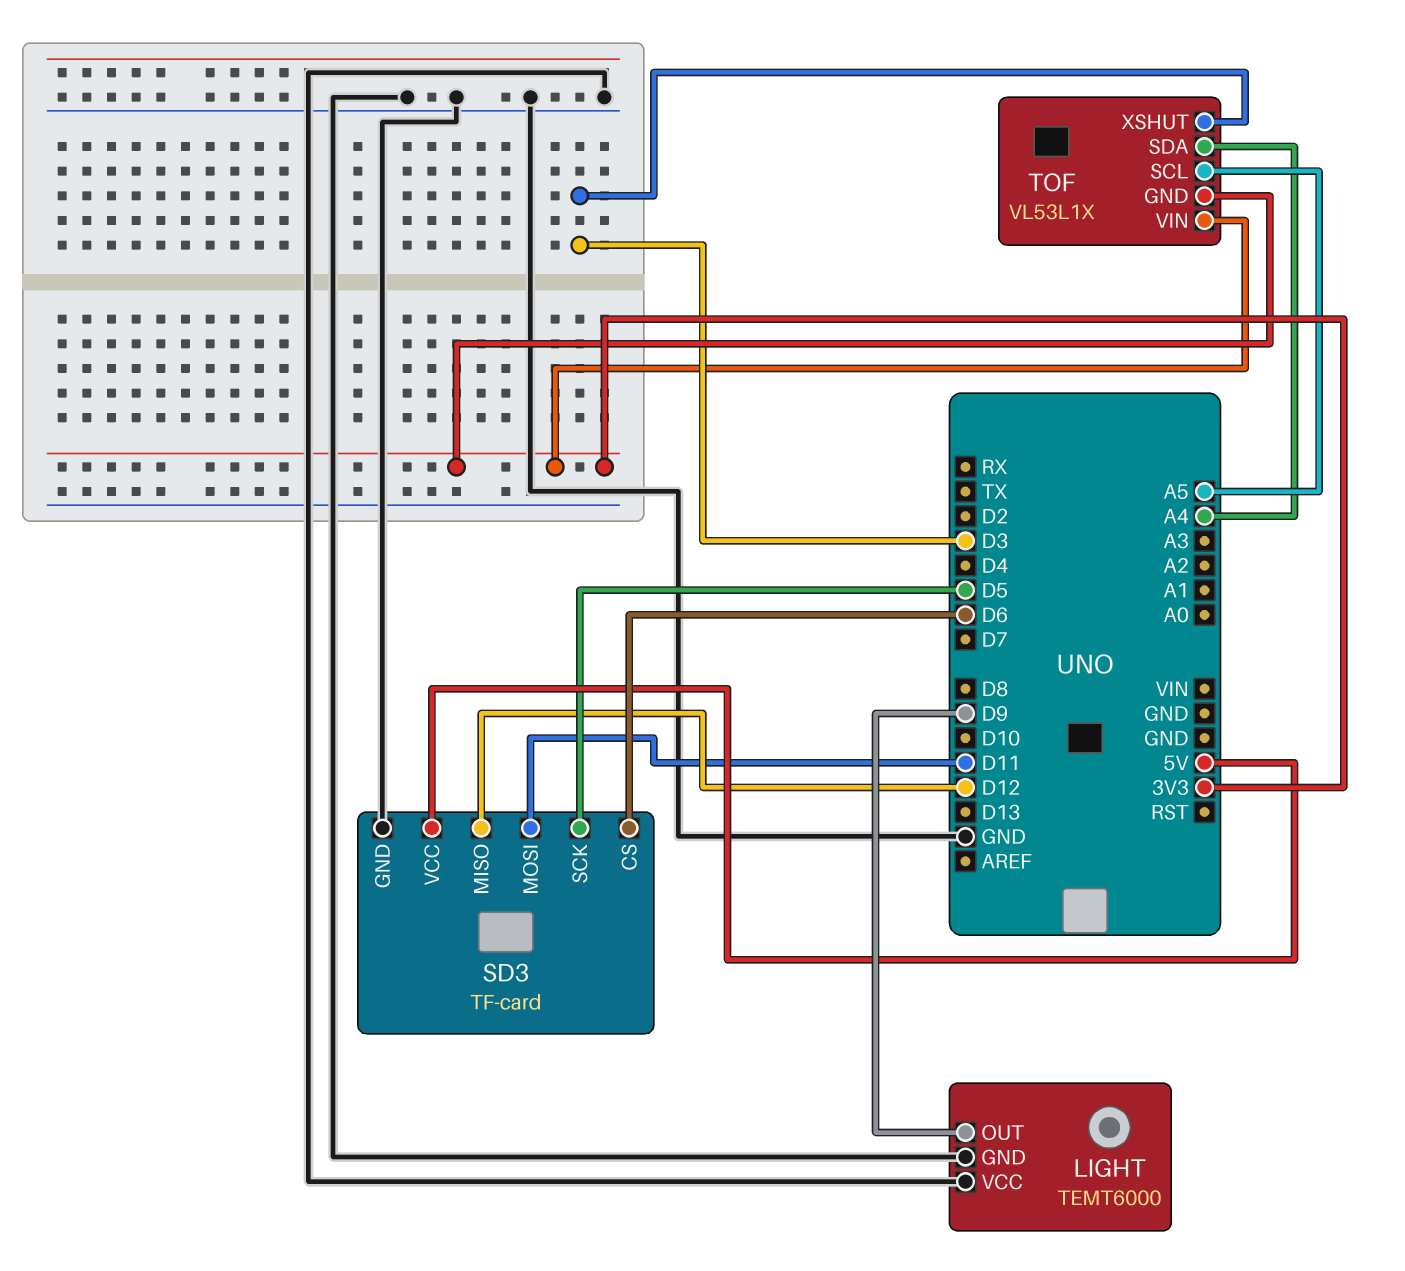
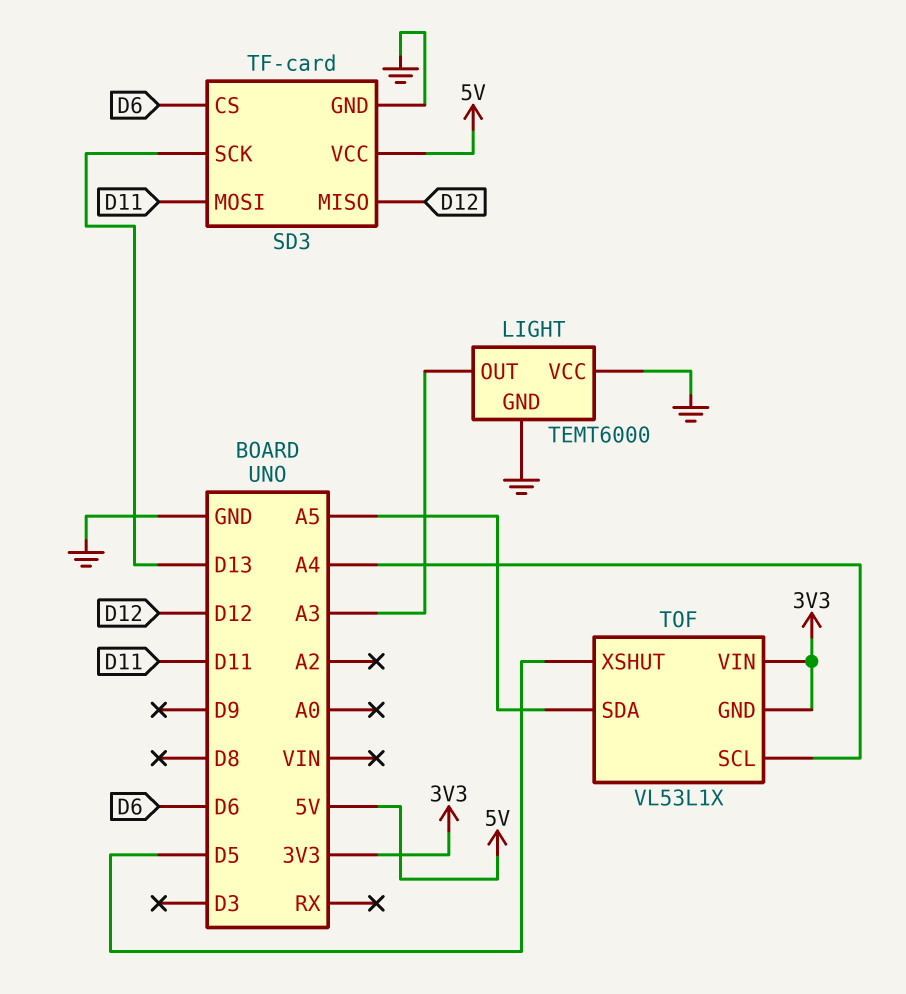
LIGHT pin OUT: D9 -> A3
SD3 pin SCK: D5 -> D13
TOF pin SCL: A5 -> A4
TOF pin SDA: A4 -> A5
TOF pin XSHUT: D3 -> D5

